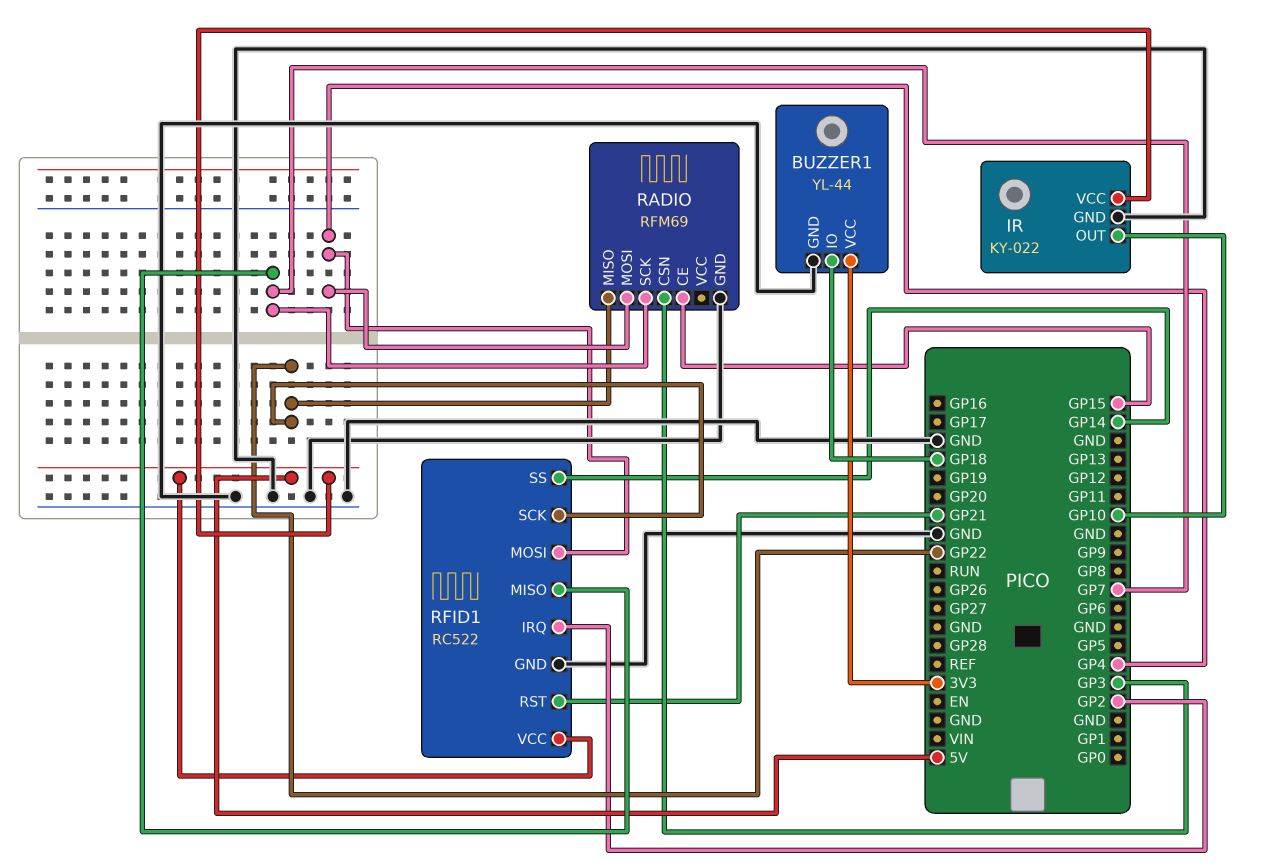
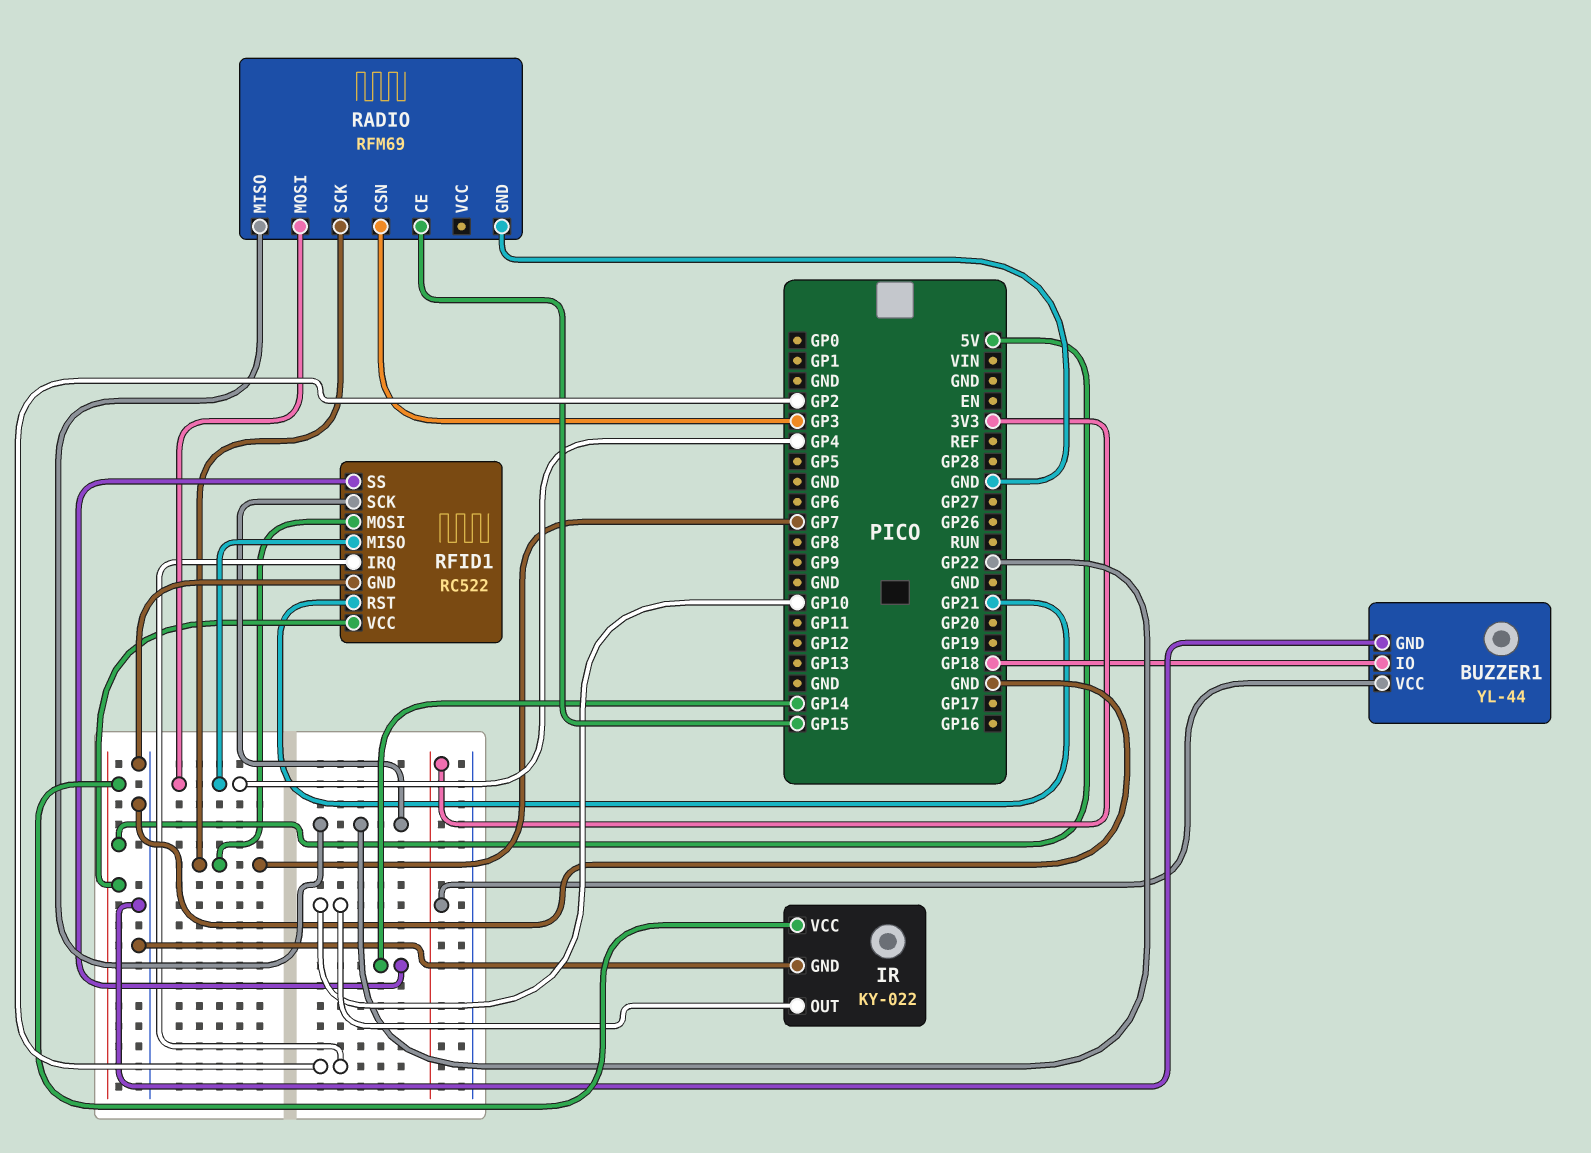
RFID1 pin MISO: GP7 -> GP4
RFID1 pin MOSI: GP4 -> GP7

